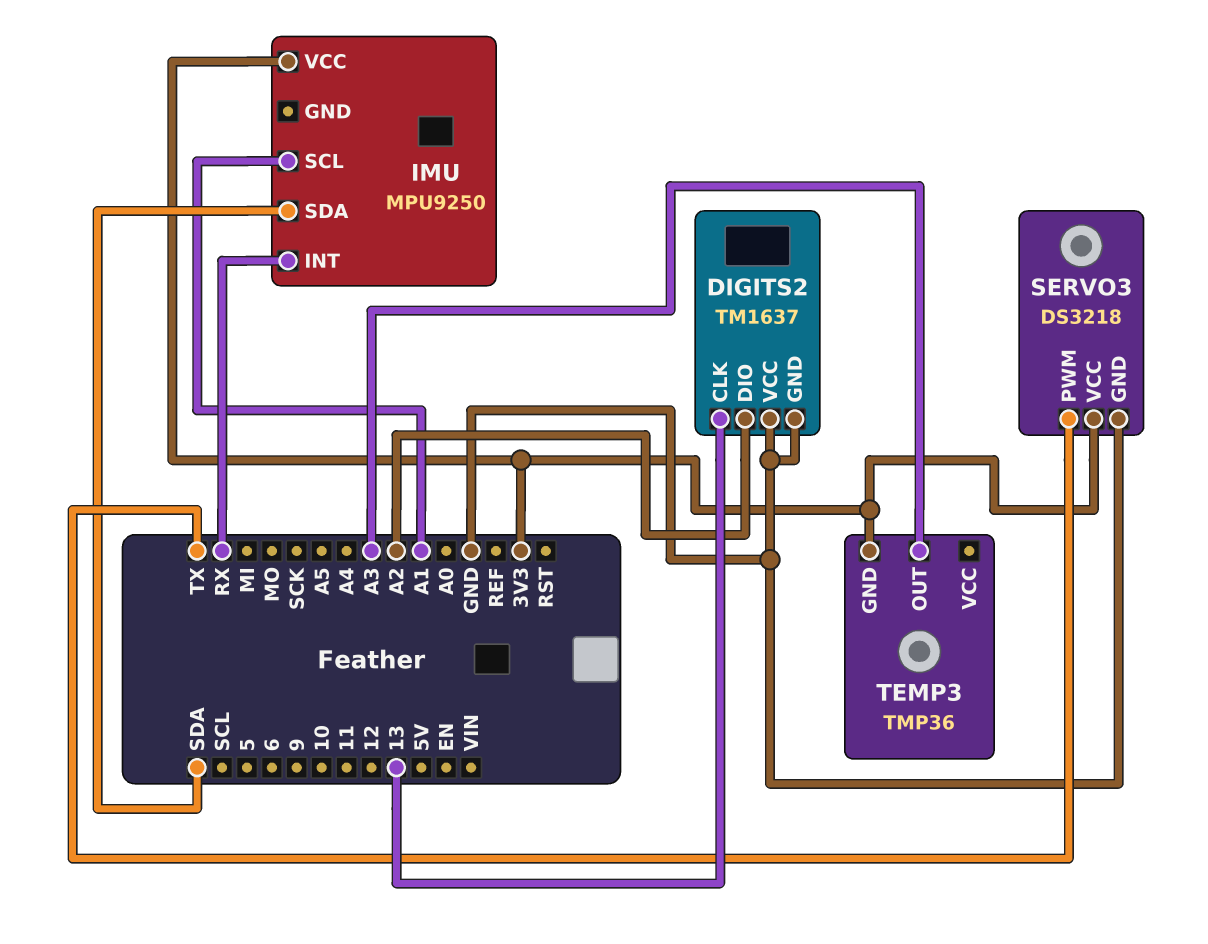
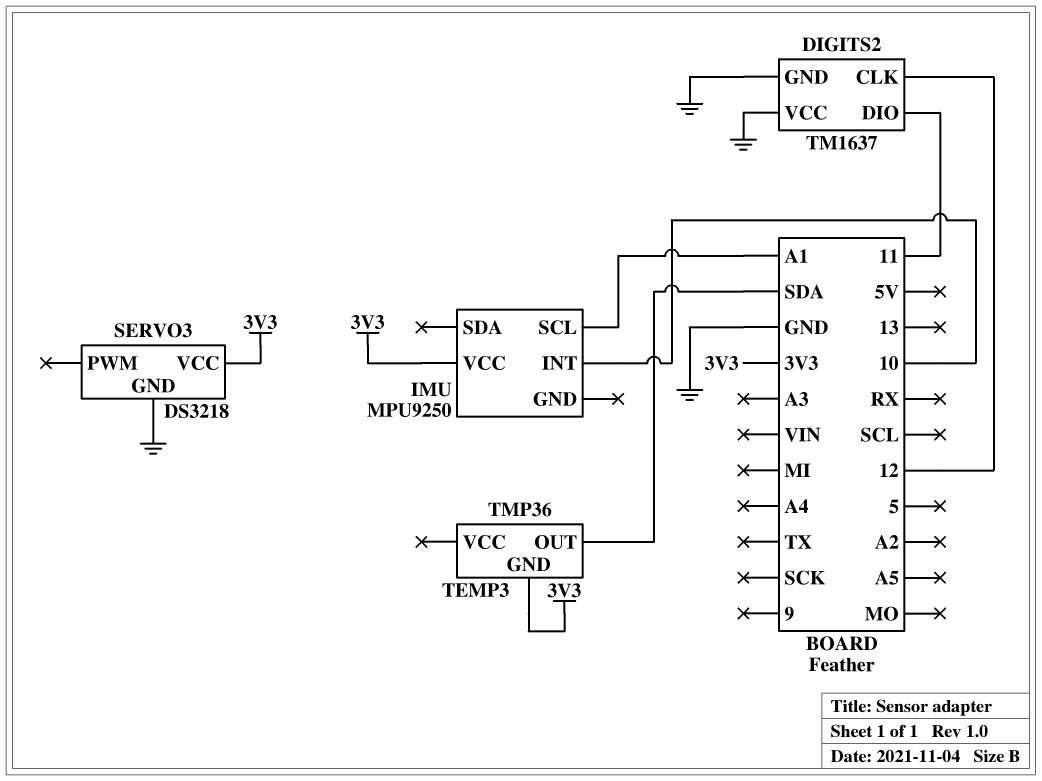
DIGITS2 pin CLK: 13 -> 12
DIGITS2 pin DIO: A2 -> 11
IMU pin INT: RX -> 10
IMU pin SDA: SDA -> none
SERVO3 pin PWM: TX -> none
TEMP3 pin OUT: A3 -> SDA

